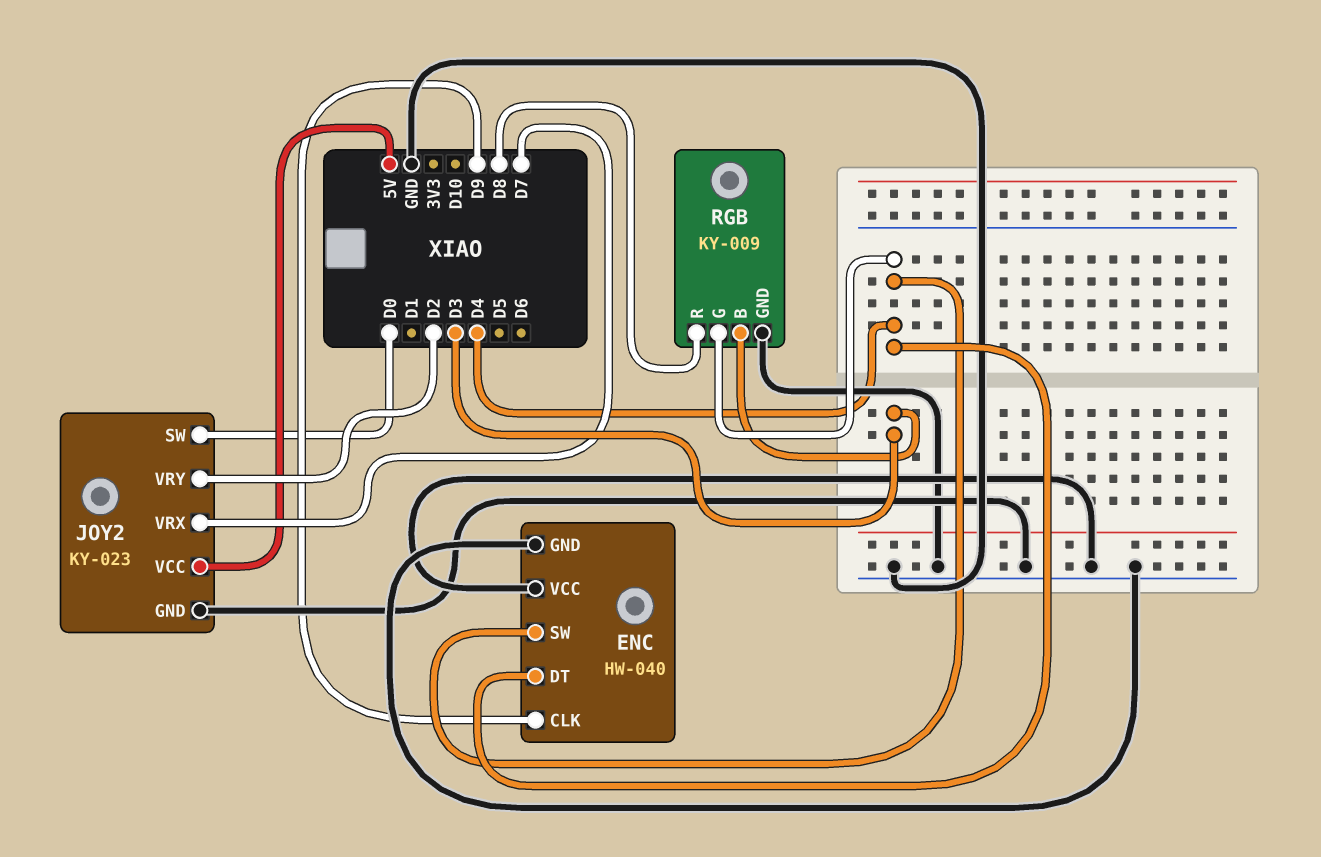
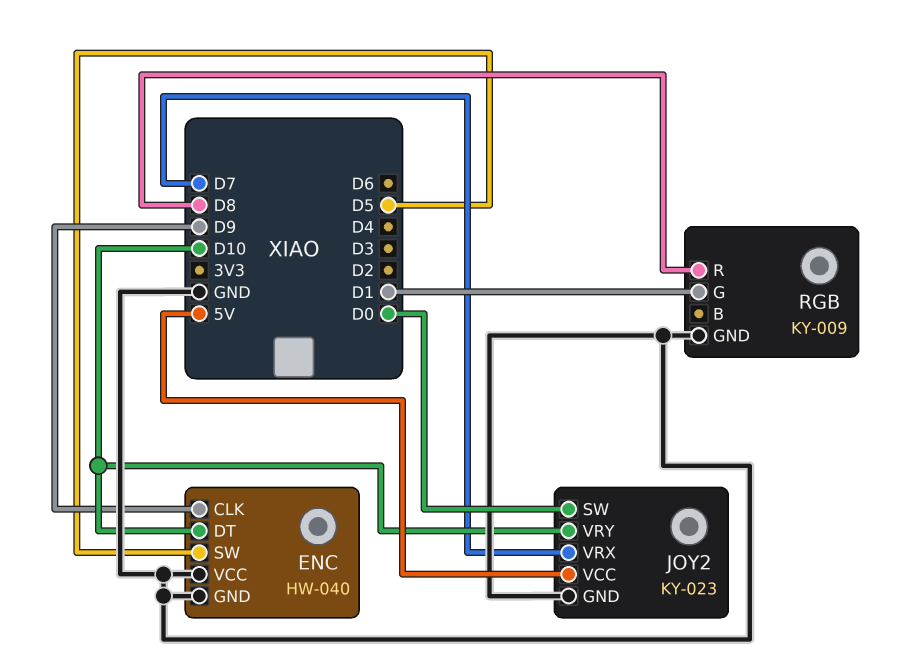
ENC pin DT: D4 -> D10
ENC pin SW: D4 -> D5
JOY2 pin VRY: D2 -> D10
RGB pin B: D3 -> none
RGB pin G: D4 -> D1

